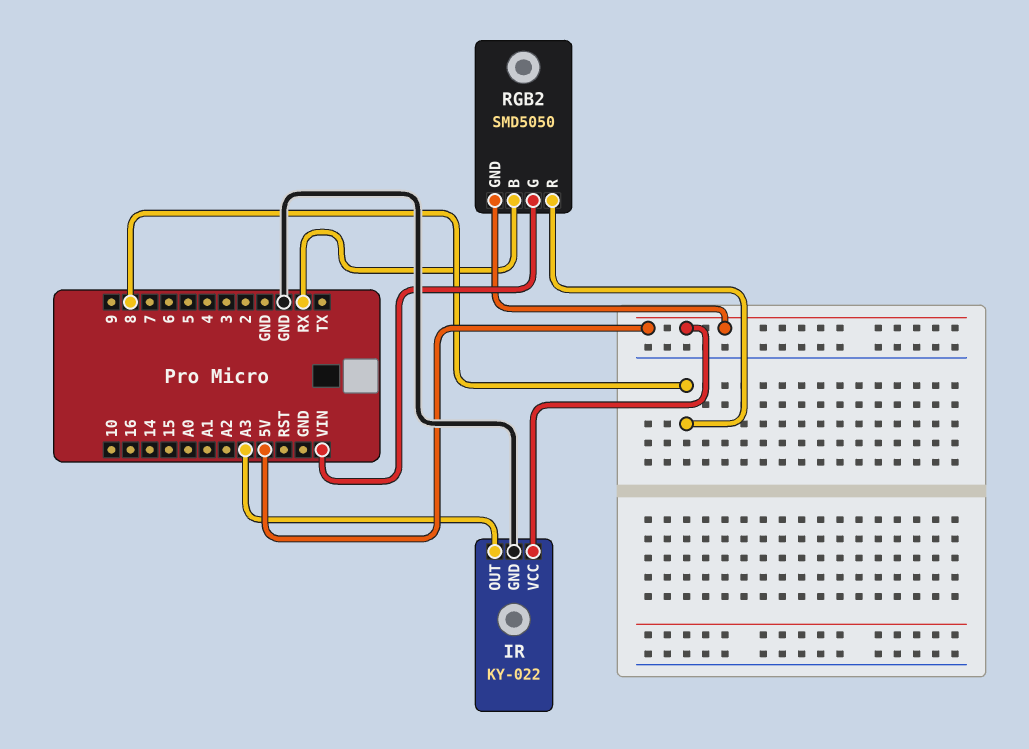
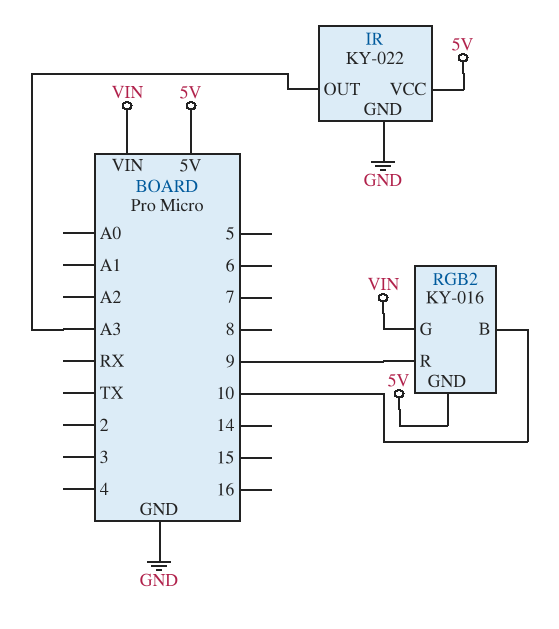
RGB2: SMD5050 -> KY-016
RGB2 pin B: RX -> 10
RGB2 pin R: 8 -> 9

